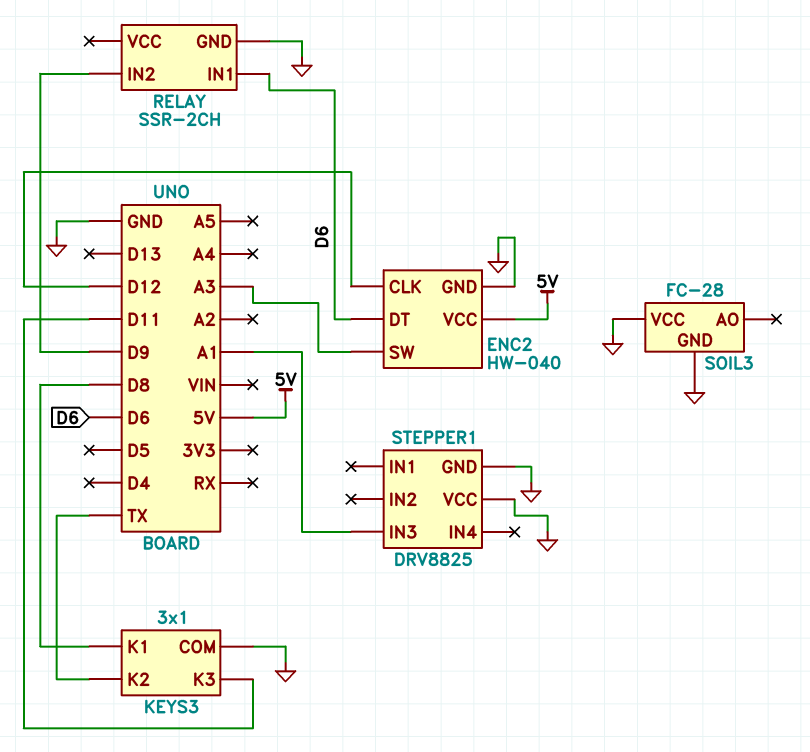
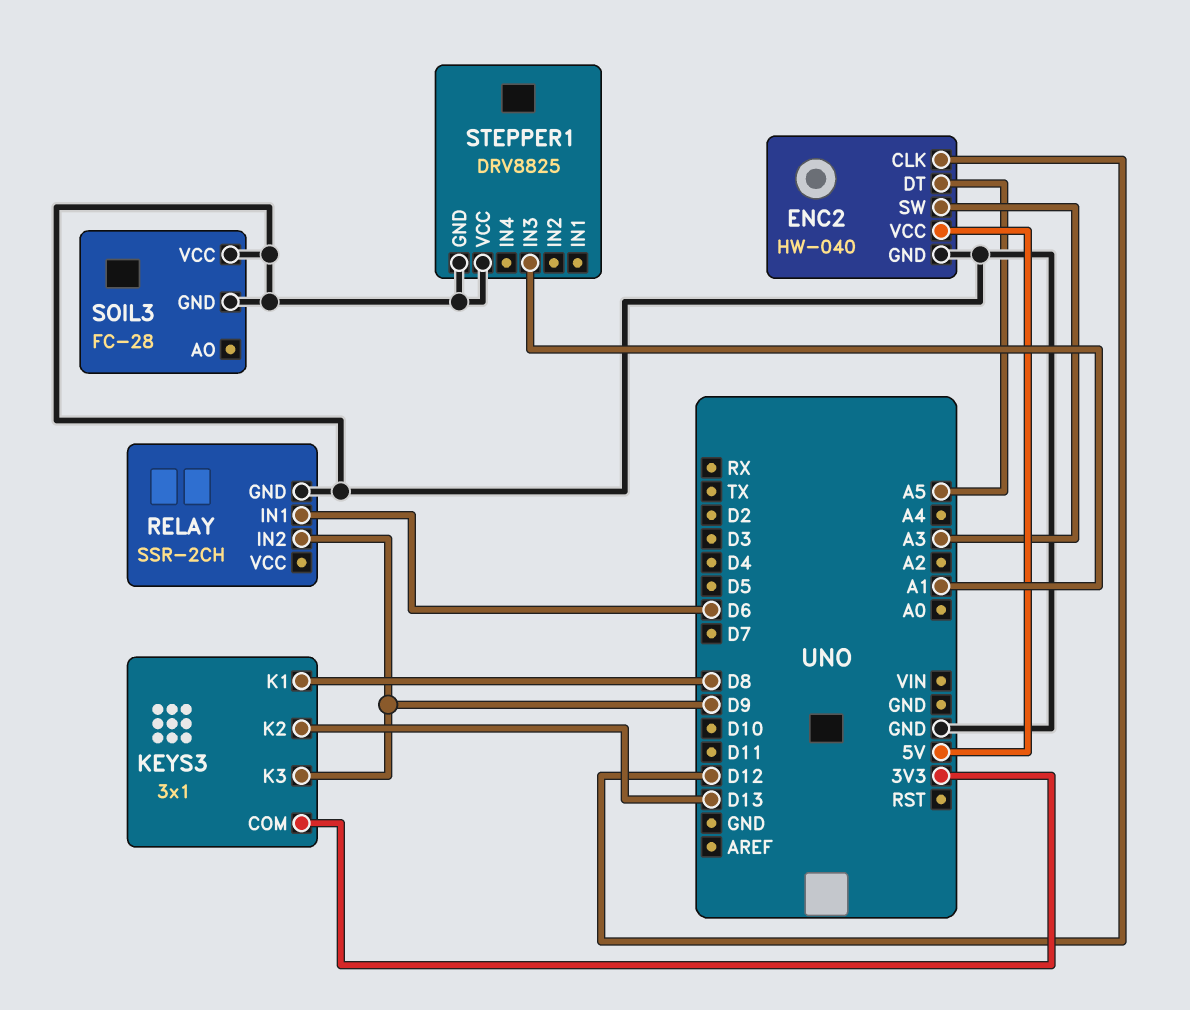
ENC2 pin DT: D6 -> A5
KEYS3 pin COM: GND -> 3V3
KEYS3 pin K2: TX -> D13
KEYS3 pin K3: D11 -> D9

